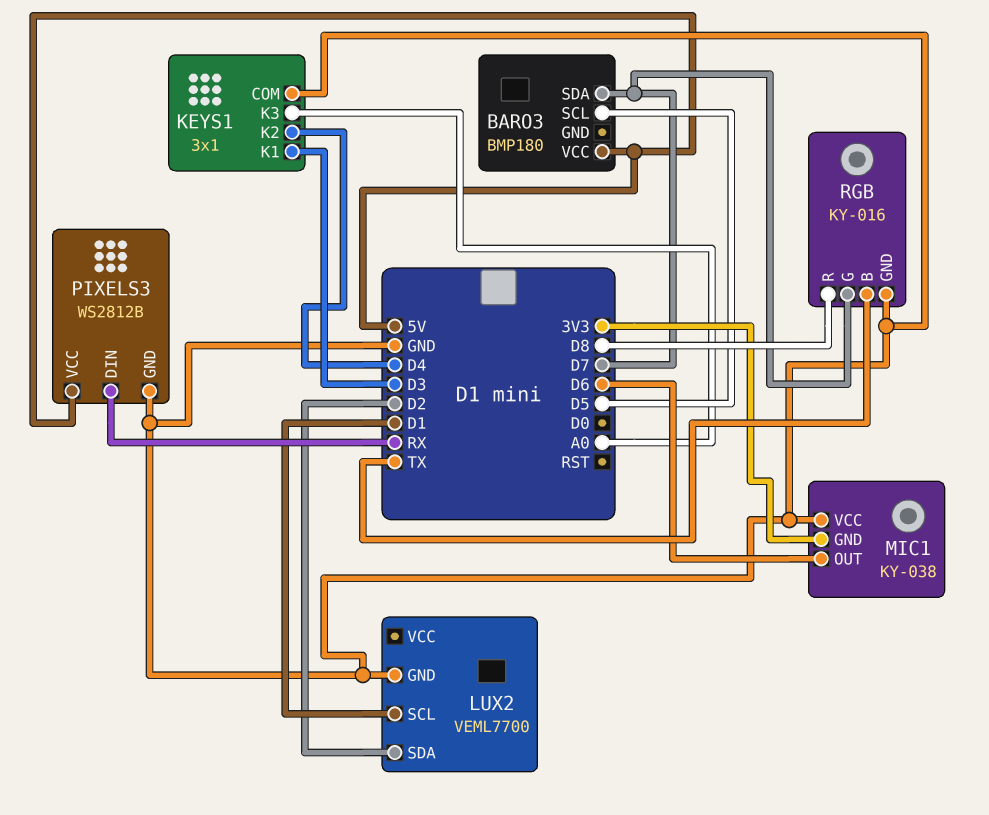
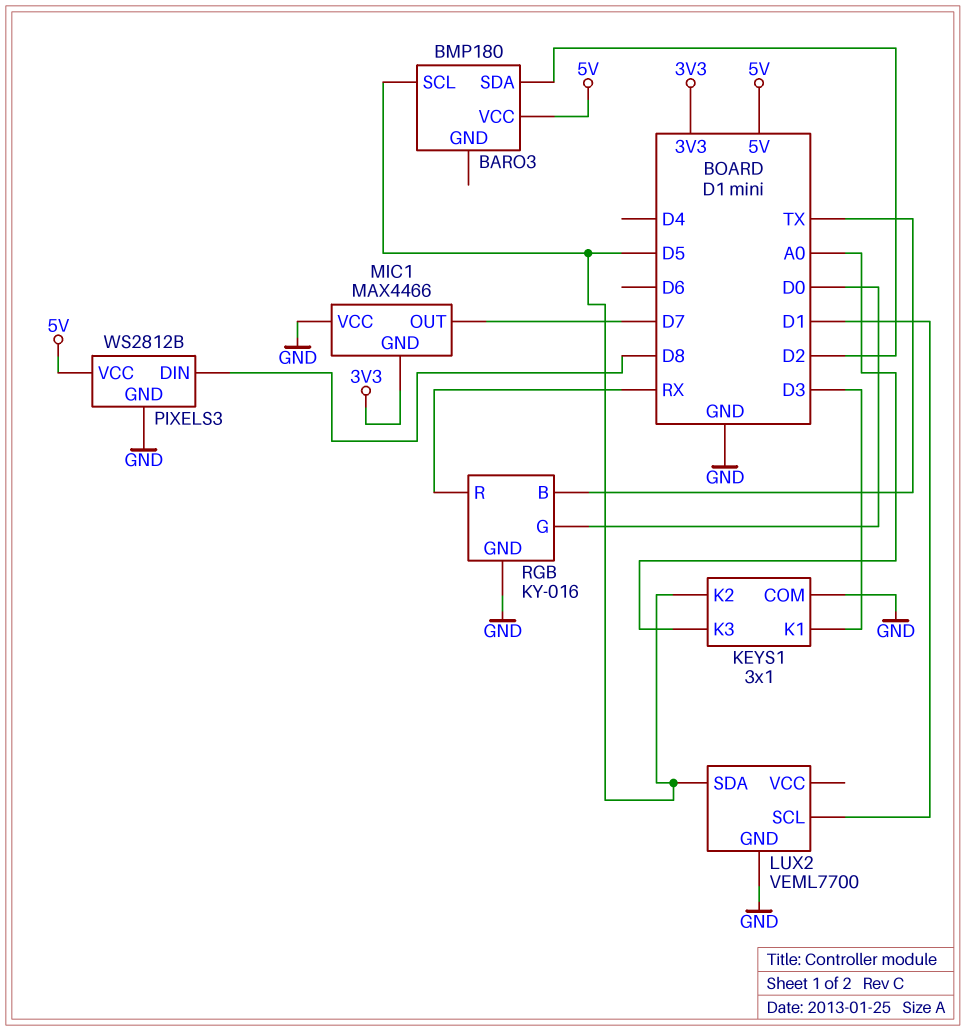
BARO3 pin SDA: D7 -> D2
KEYS1 pin K2: D4 -> D5
LUX2 pin SDA: D2 -> D5
MIC1: KY-038 -> MAX4466
MIC1 pin OUT: D6 -> D7
PIXELS3 pin DIN: RX -> D8
RGB pin G: D7 -> D0
RGB pin R: D8 -> RX

